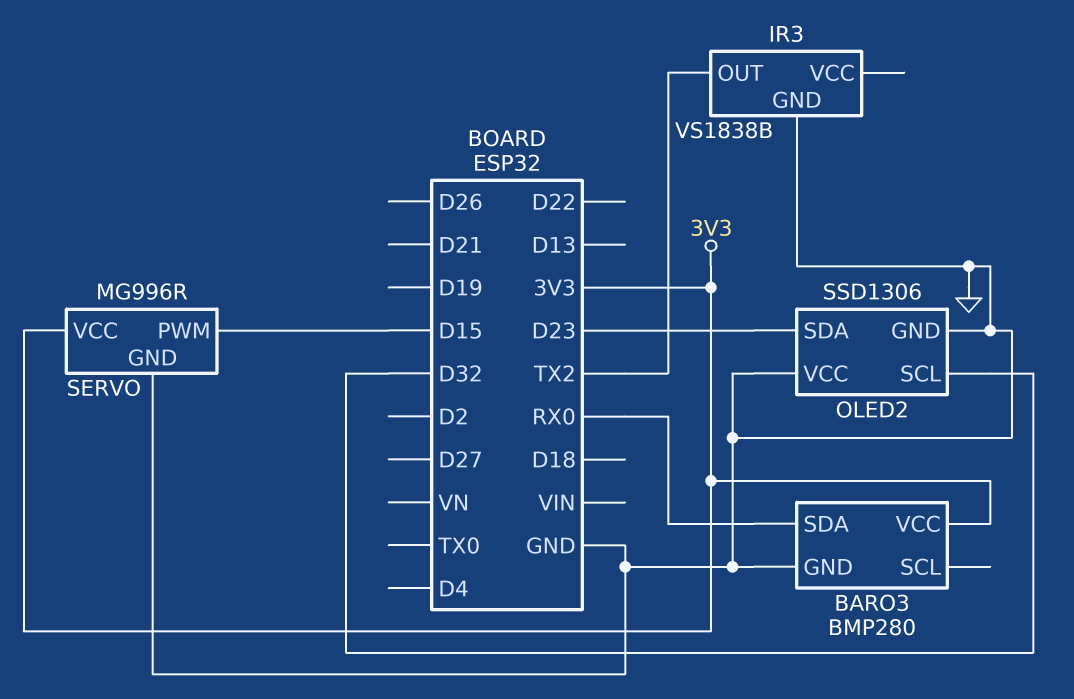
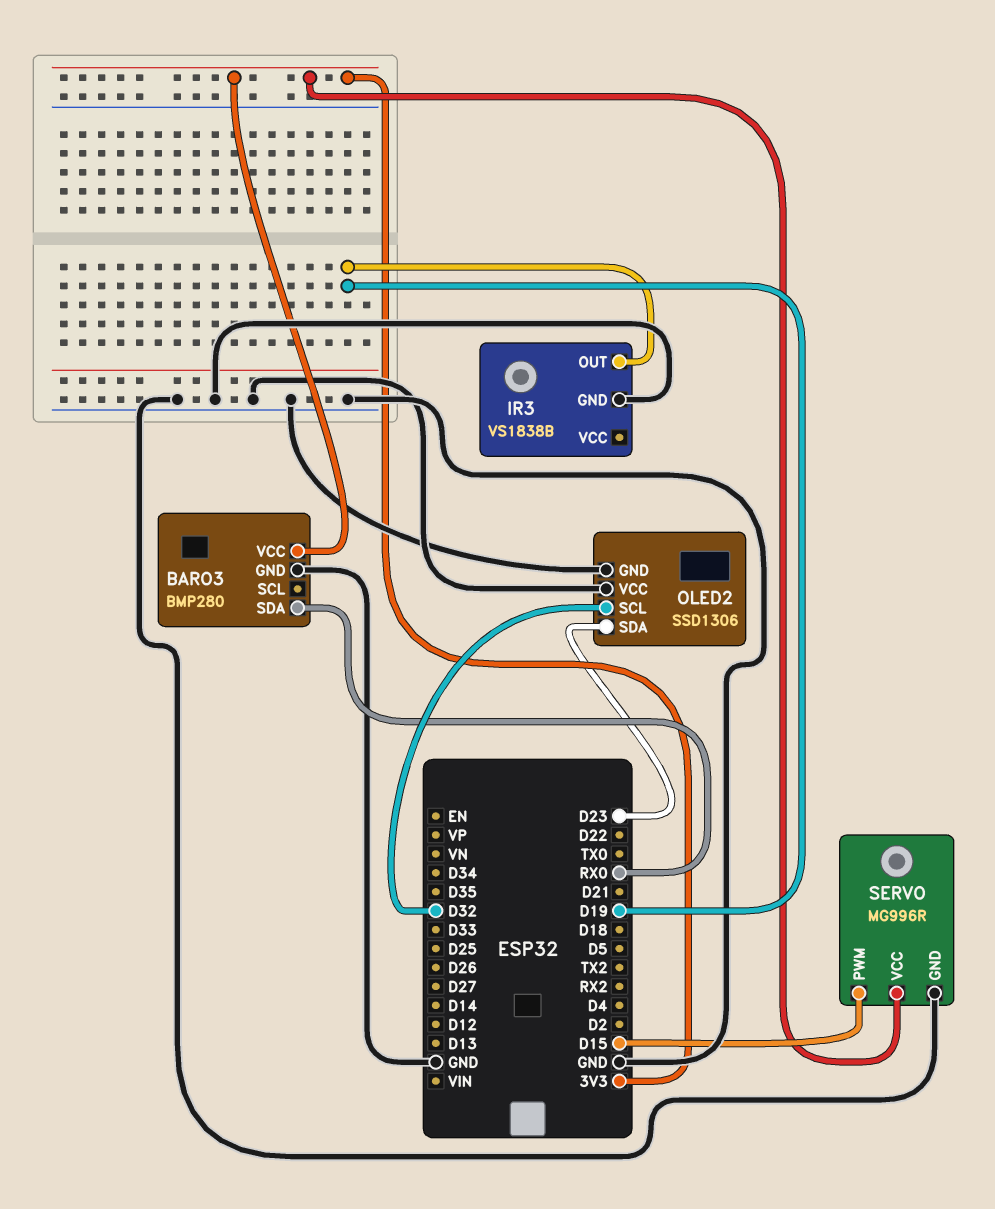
IR3 pin OUT: TX2 -> D19

